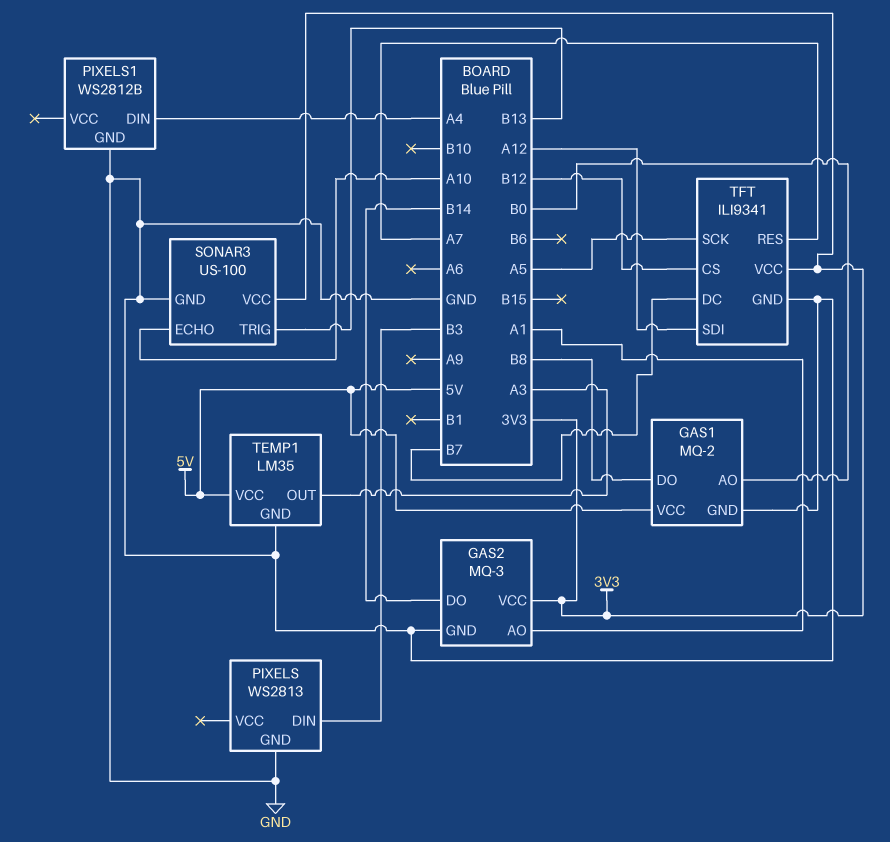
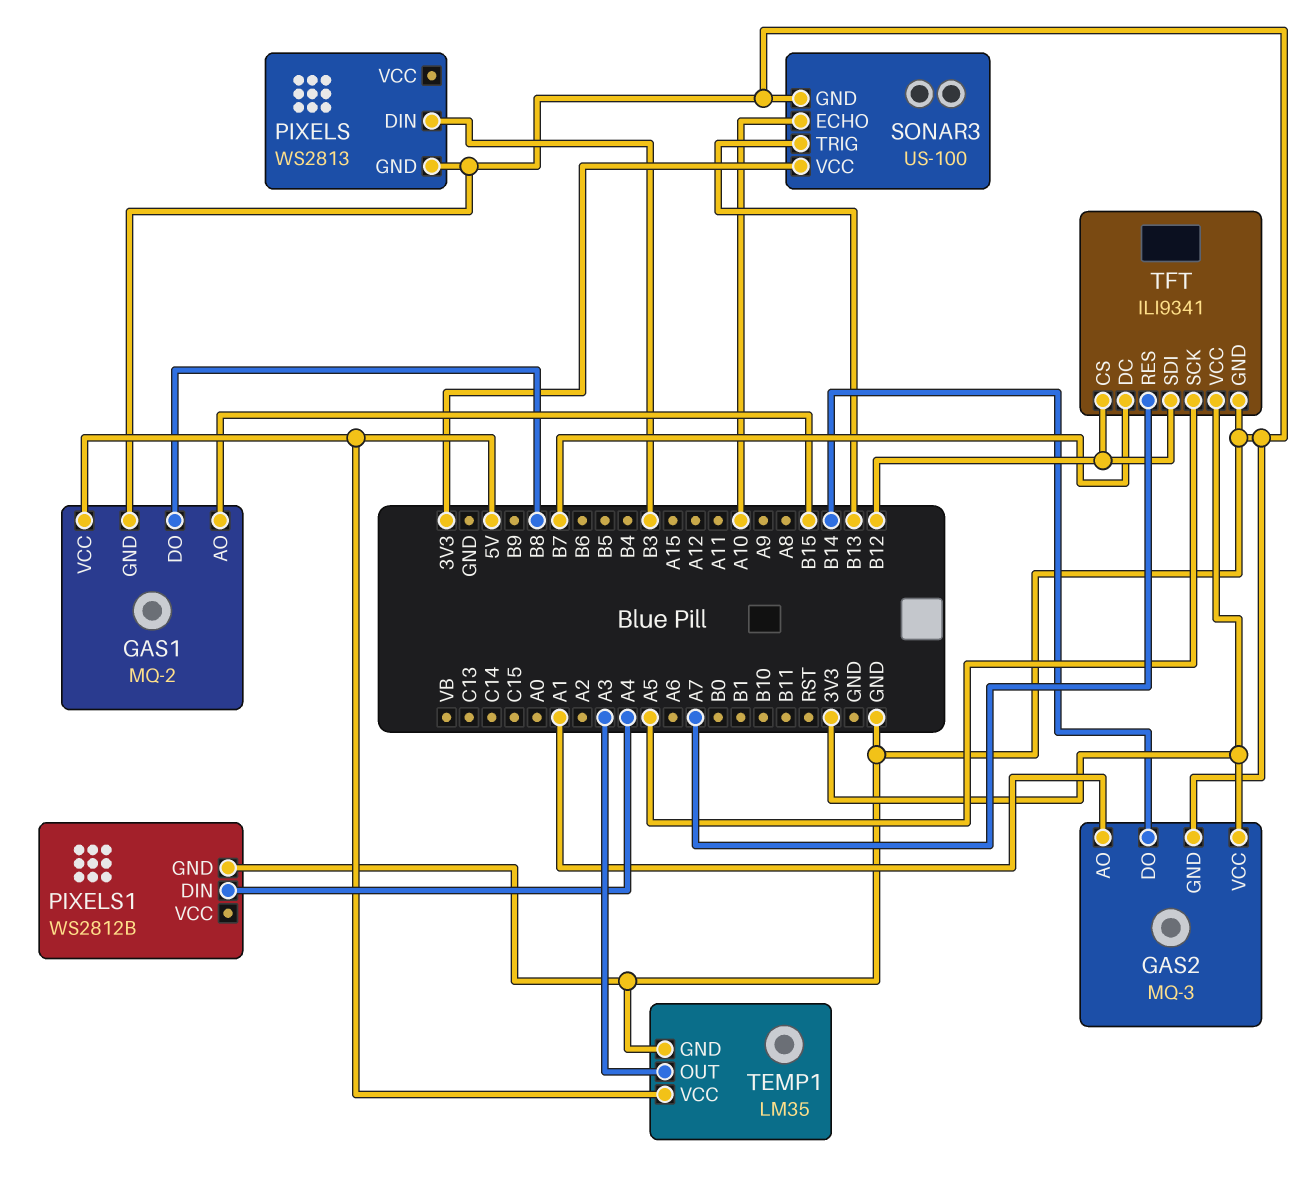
GAS1 pin AO: B0 -> B15
TFT pin SDI: A12 -> B12

